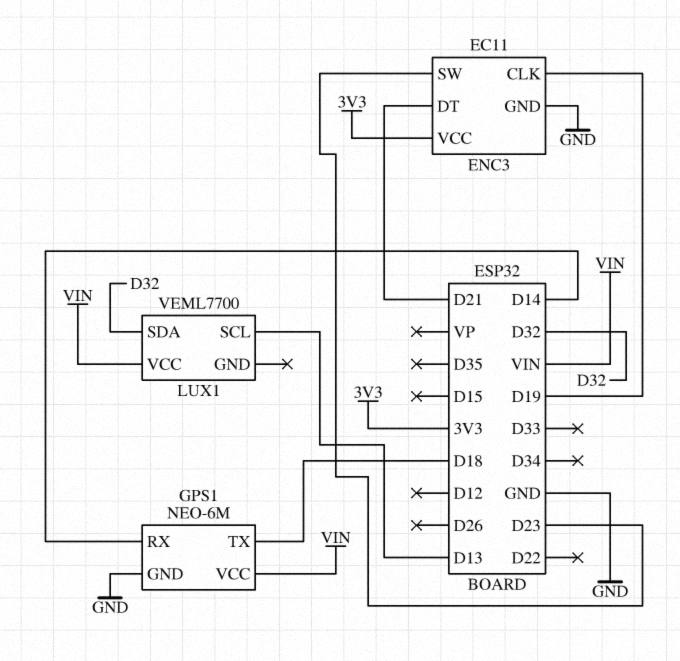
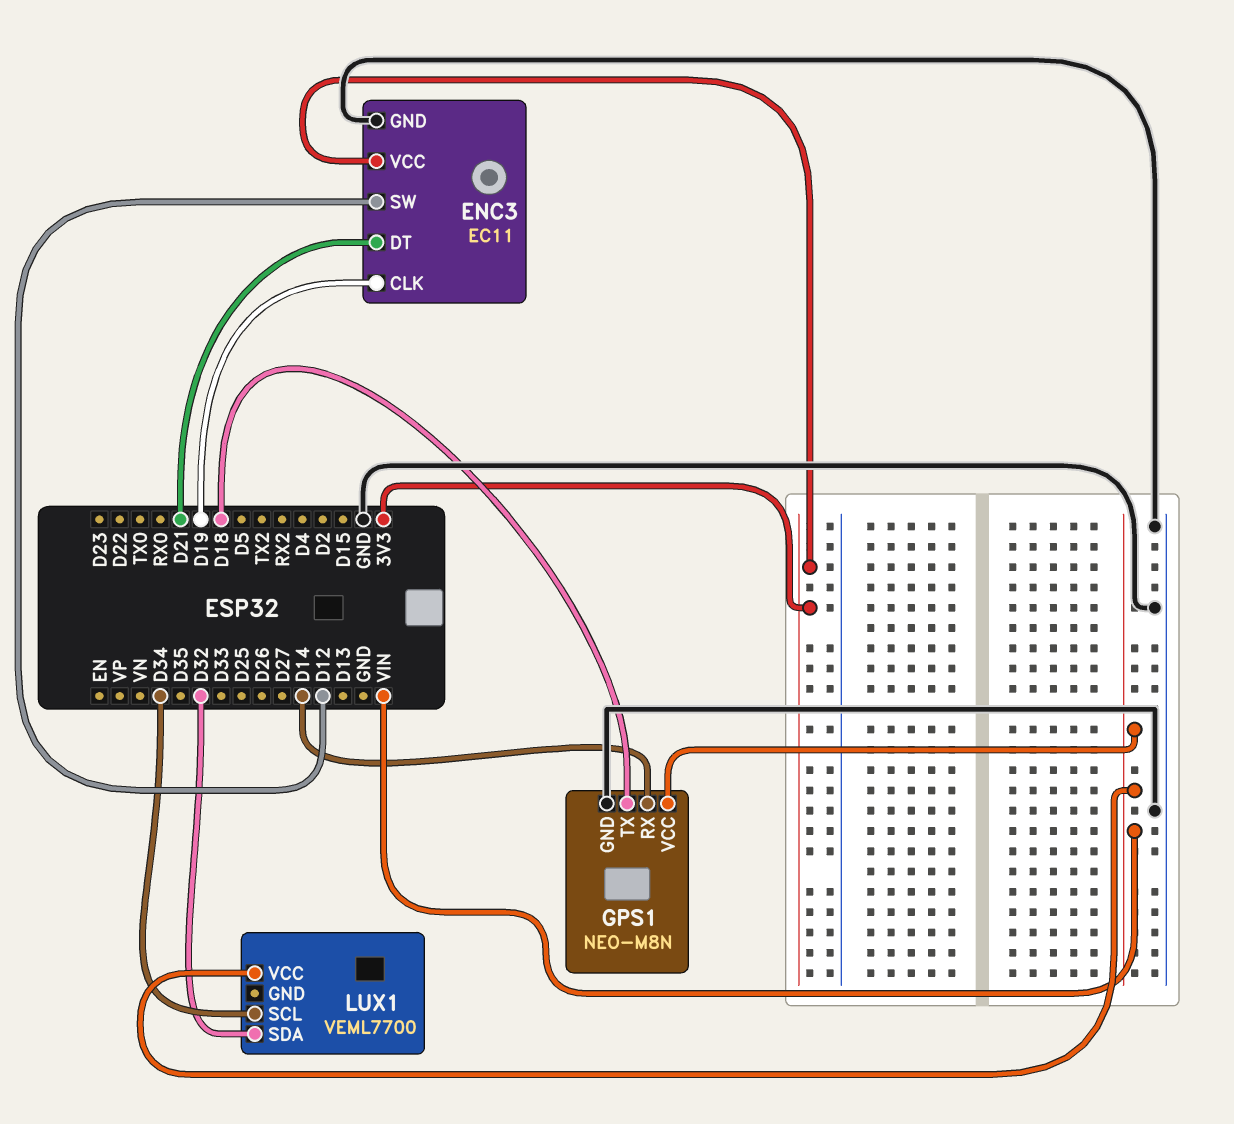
ENC3 pin SW: D23 -> D12
GPS1: NEO-6M -> NEO-M8N
LUX1 pin SCL: D13 -> D34

